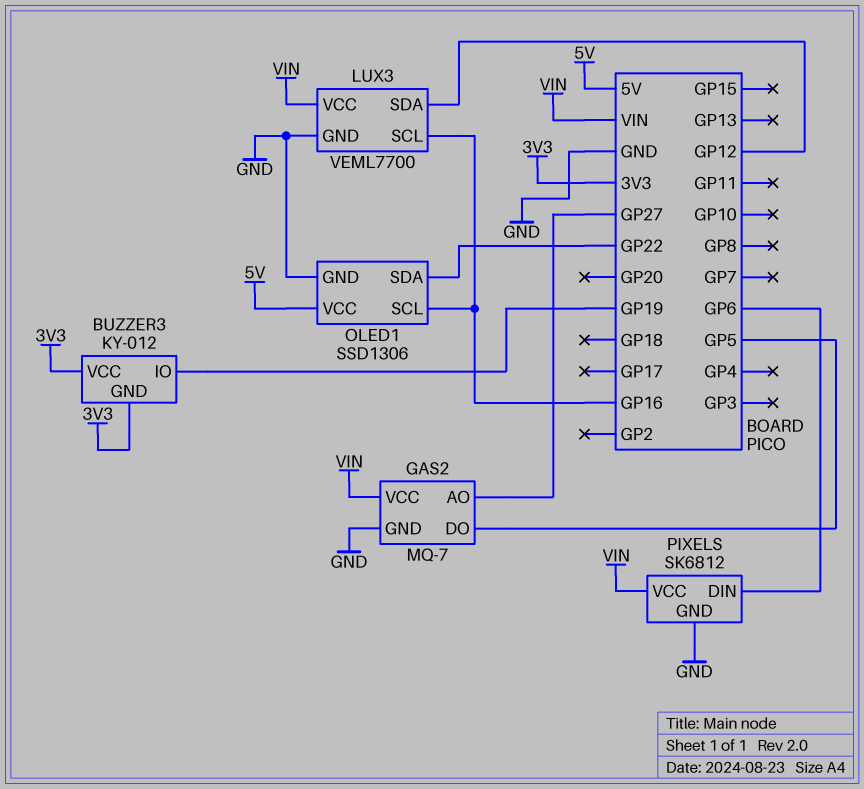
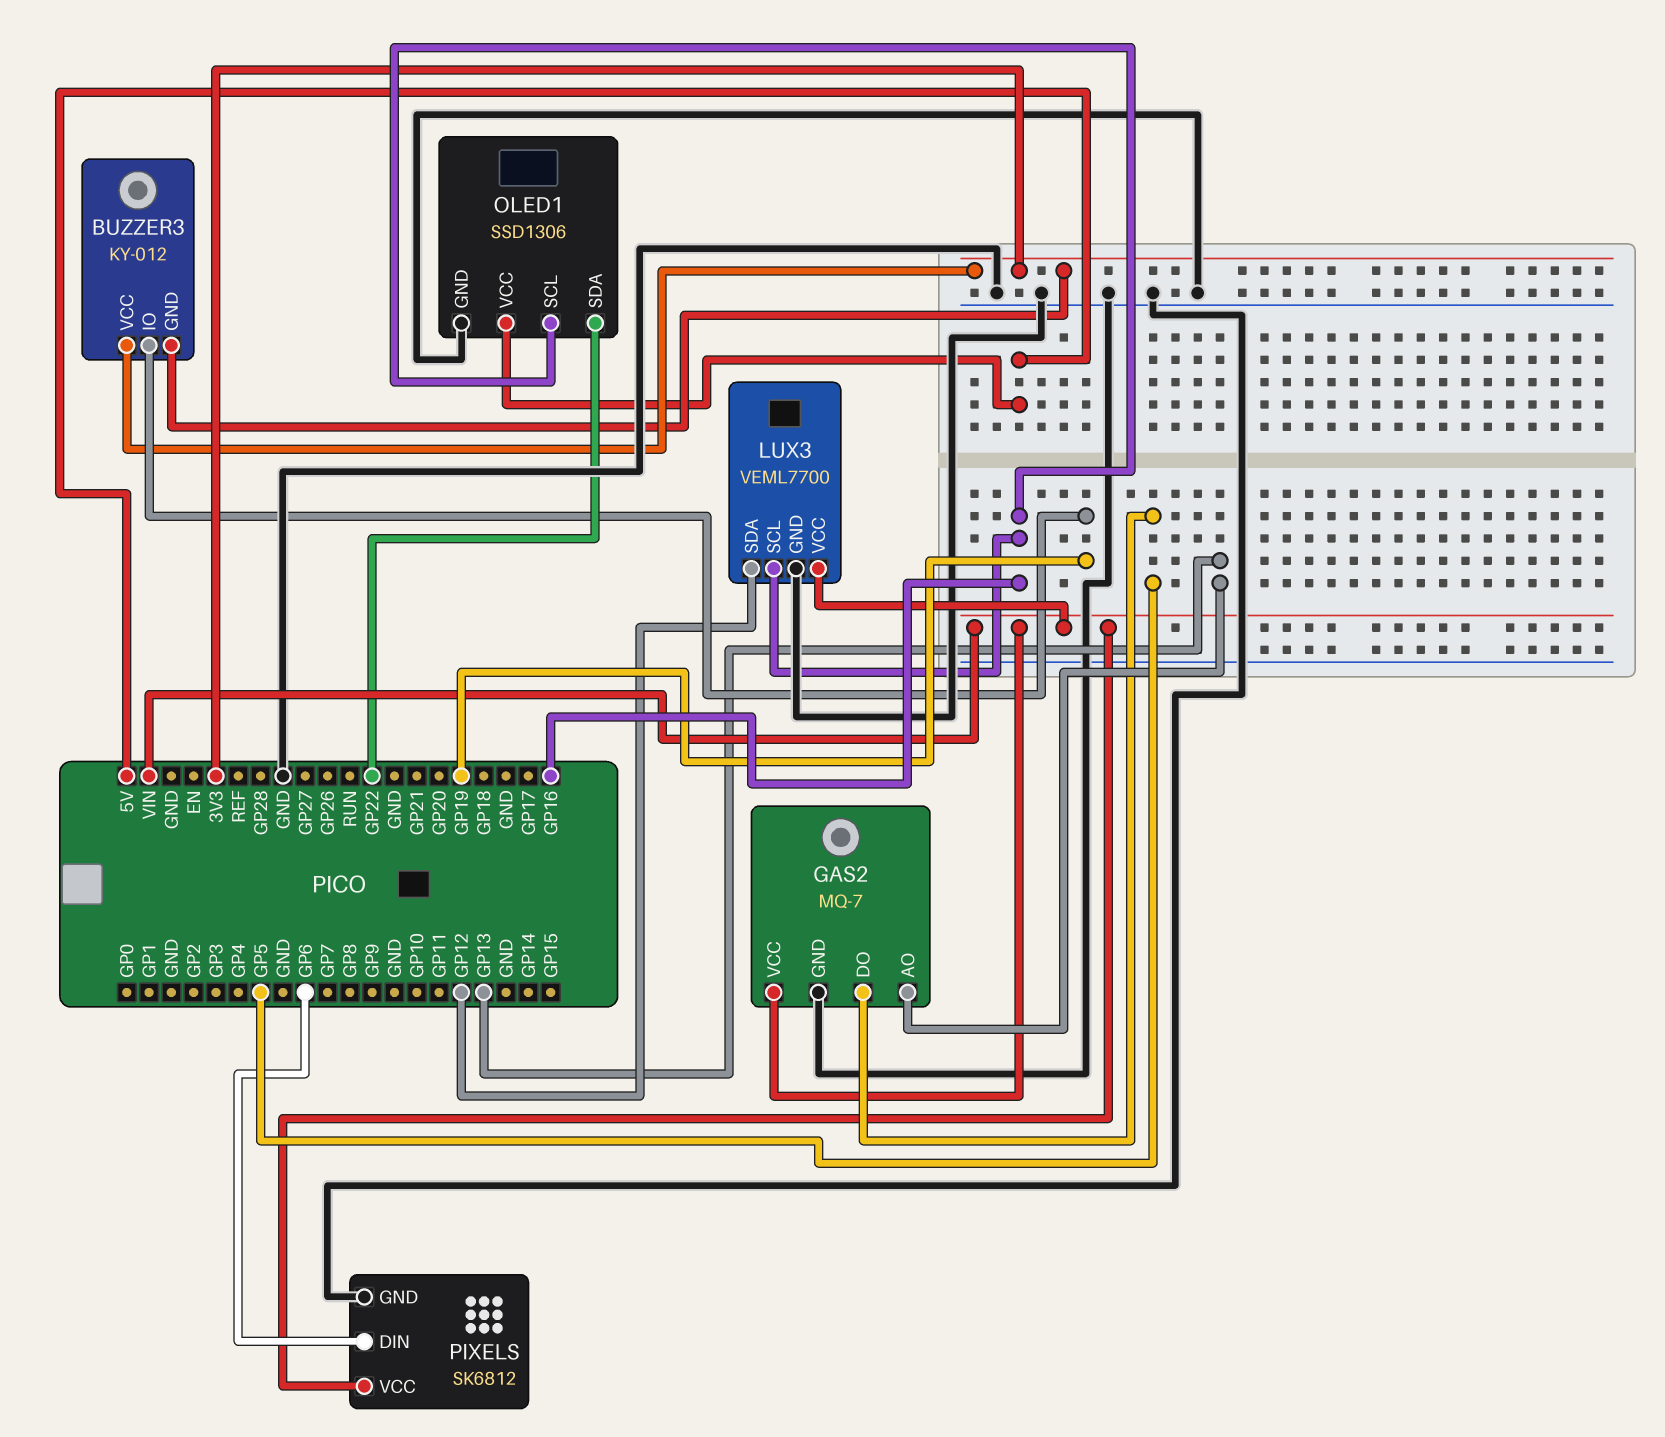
GAS2 pin AO: GP27 -> GP13

